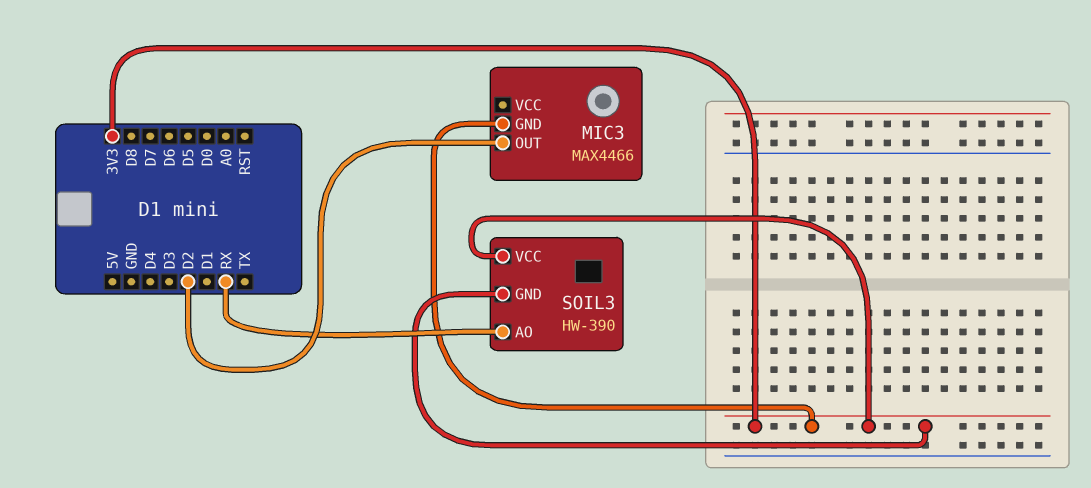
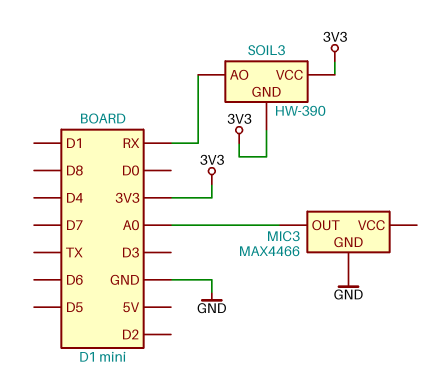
MIC3 pin GND: 3V3 -> GND
MIC3 pin OUT: D2 -> A0

